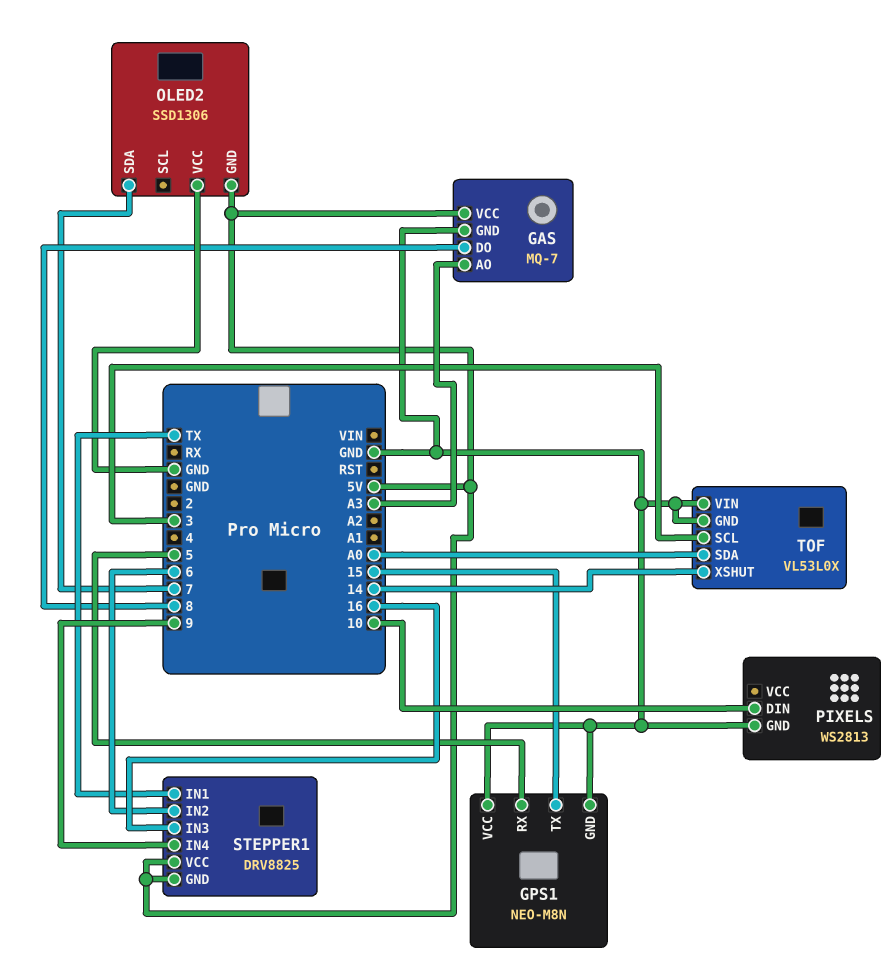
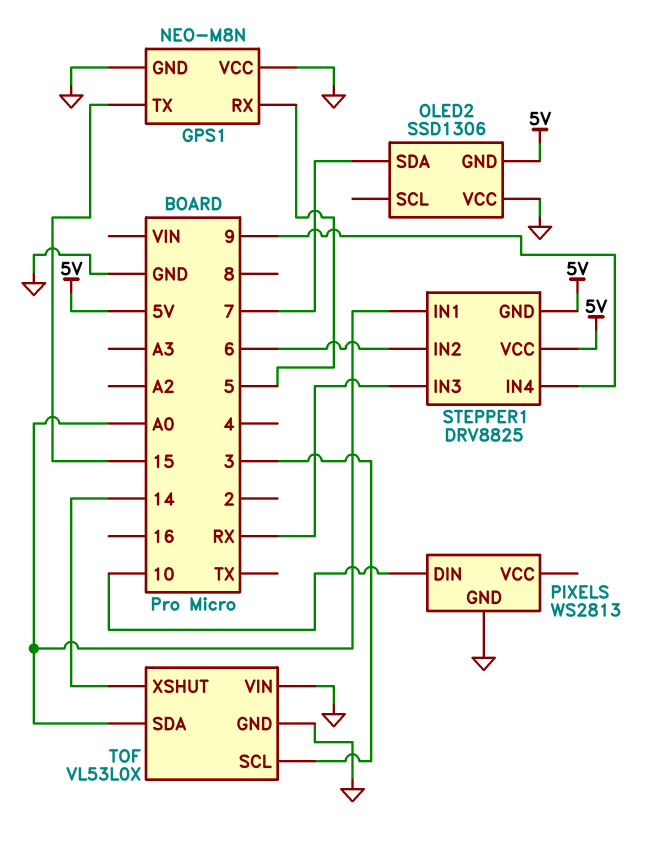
GAS: MQ-7 -> none
GAS pin AO: A3 -> none
GAS pin DO: 8 -> none
GAS pin GND: GND -> none
GAS pin VCC: 5V -> none
STEPPER1 pin IN1: TX -> A0
STEPPER1 pin IN3: 16 -> RX

